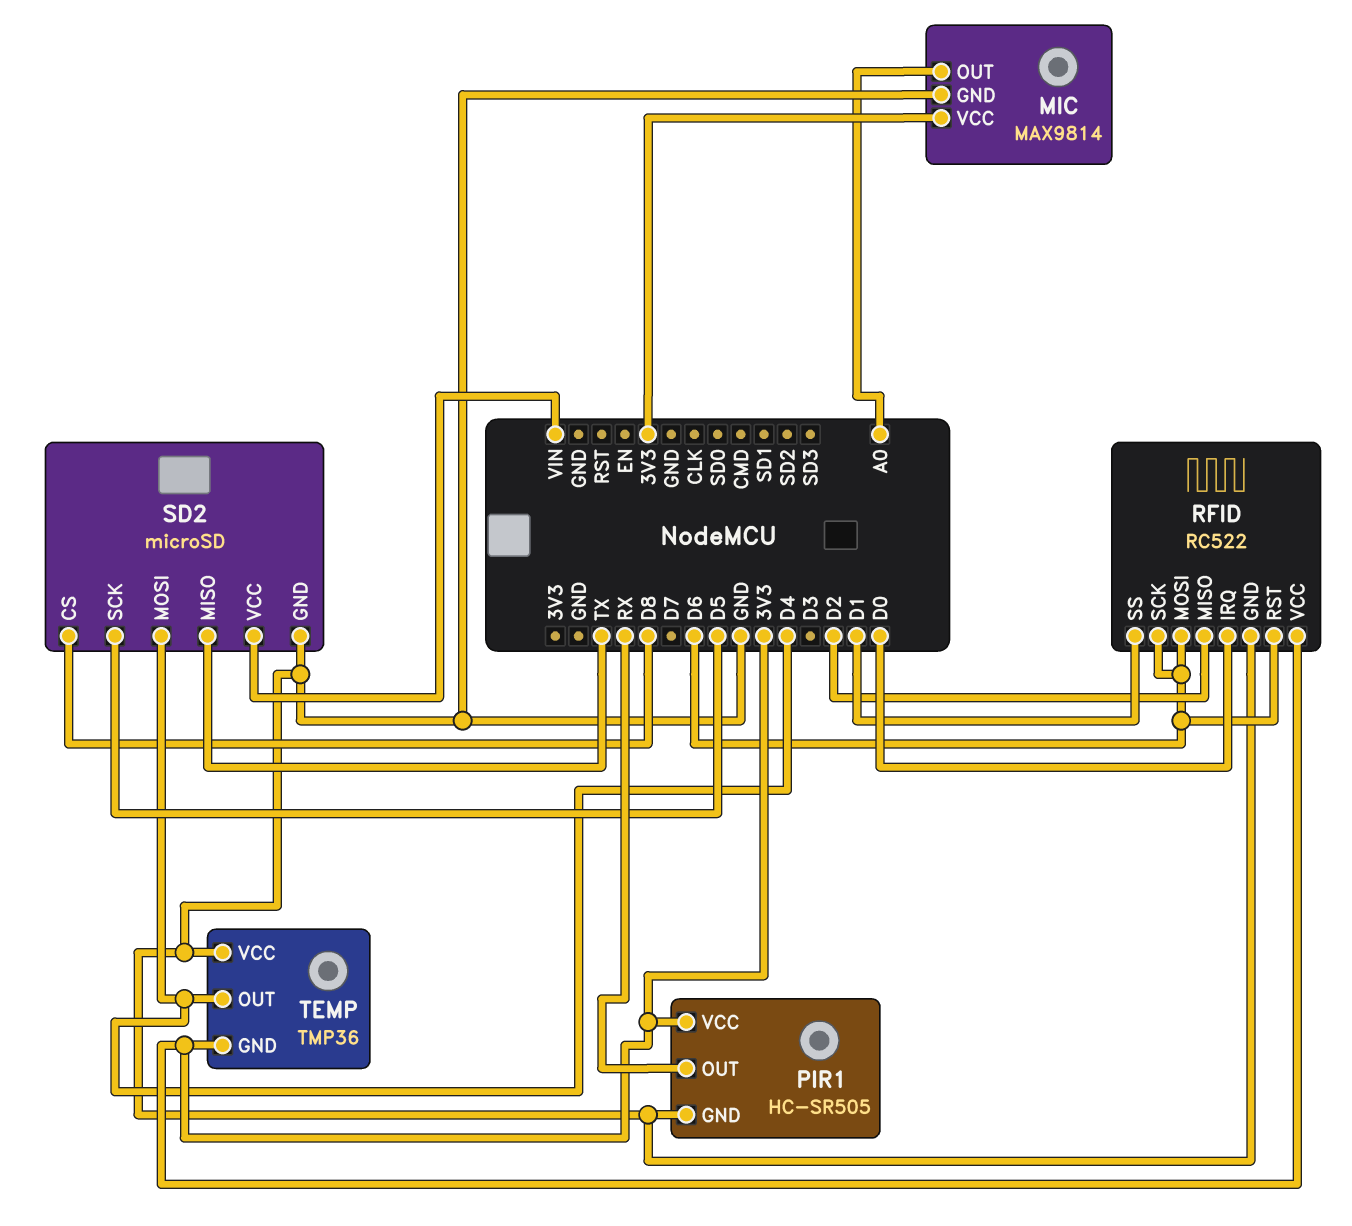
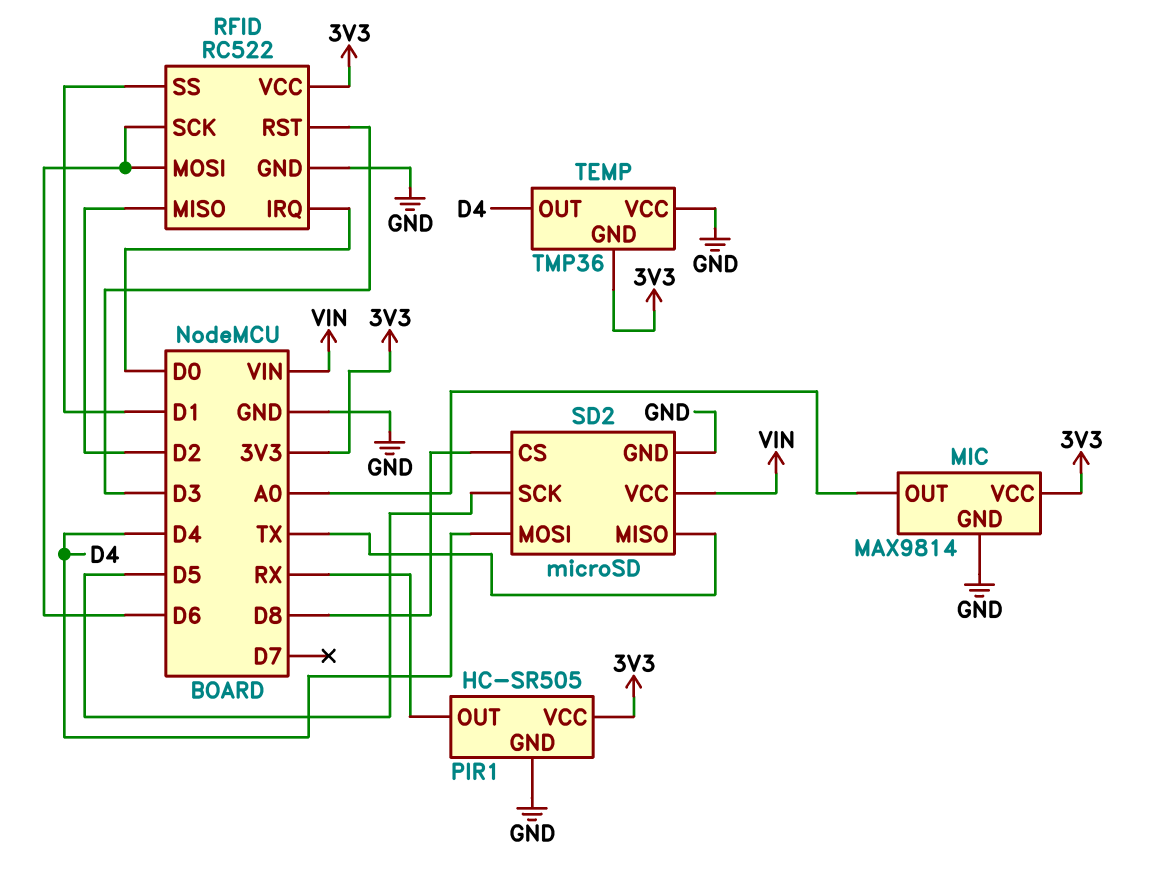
RFID pin RST: D6 -> D3

